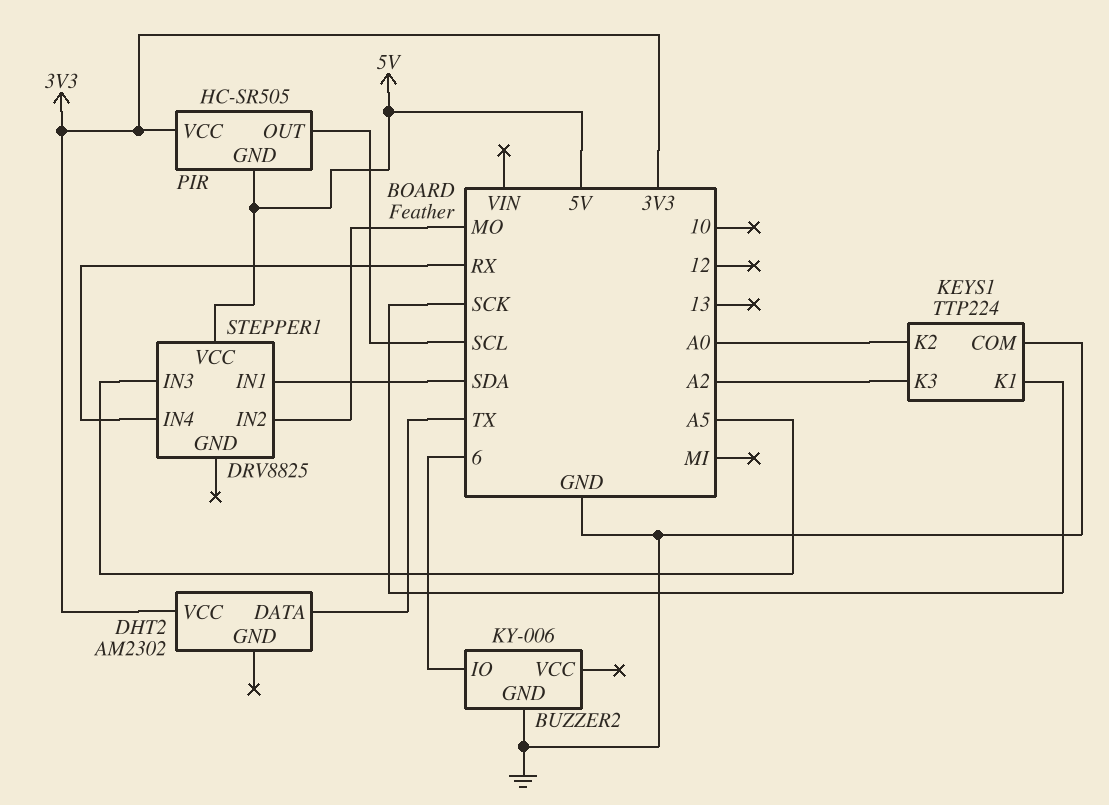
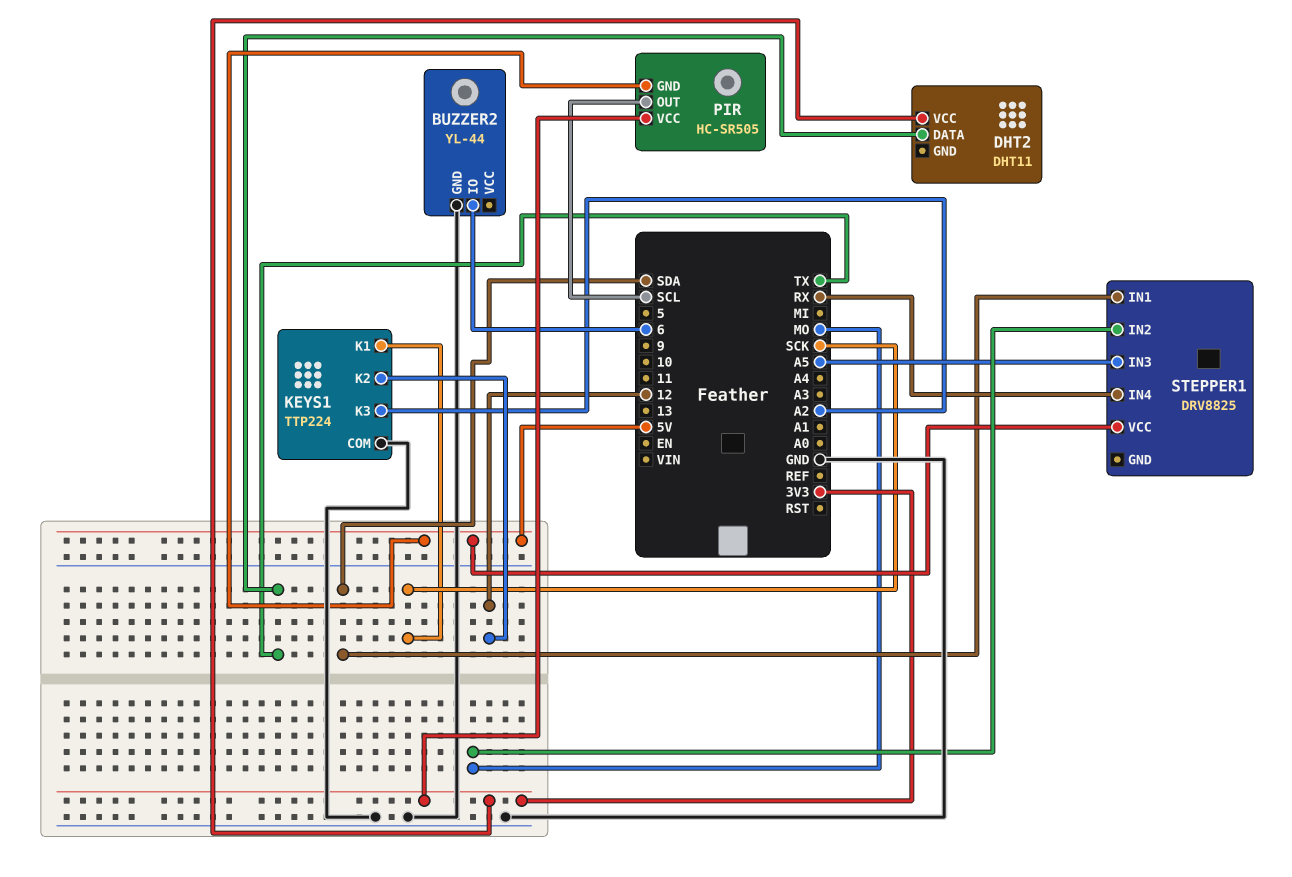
BUZZER2: KY-006 -> YL-44
DHT2: AM2302 -> DHT11
KEYS1 pin K2: A0 -> 12

